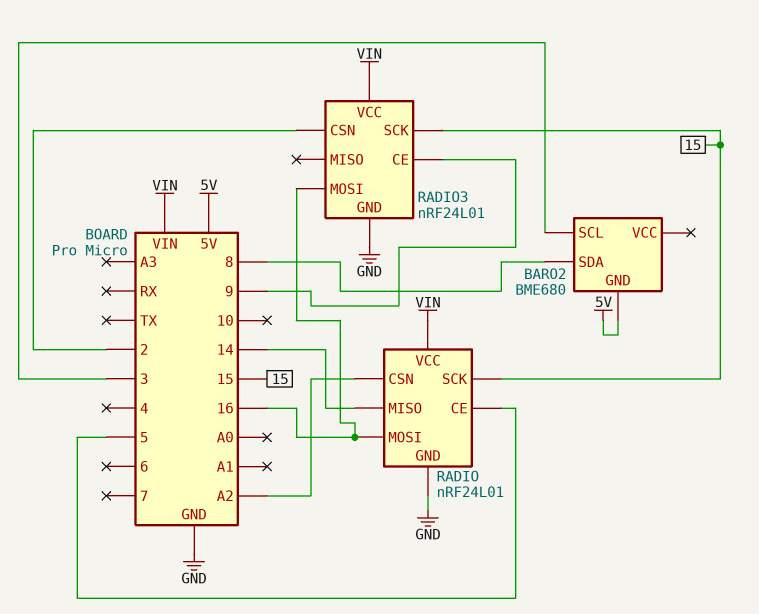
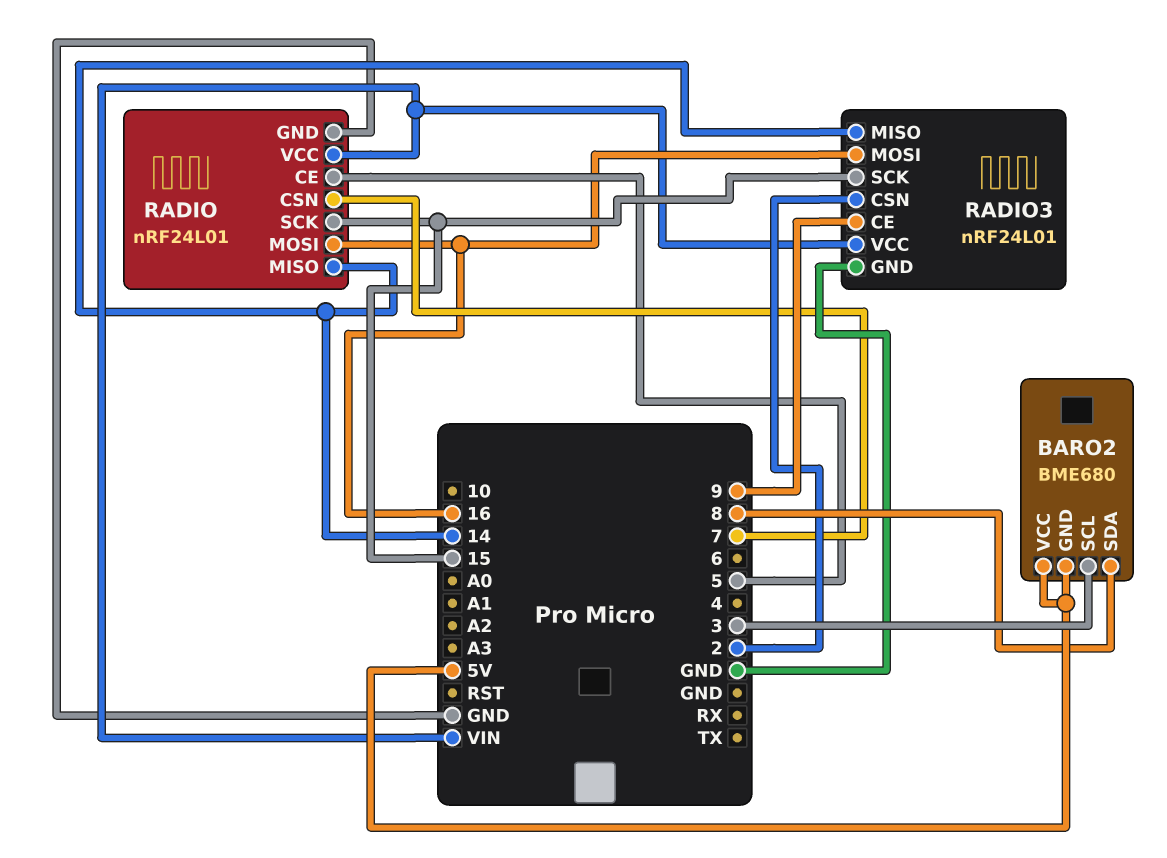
BARO2 pin VCC: none -> 5V
RADIO pin CSN: A2 -> 7
RADIO3 pin MISO: none -> 14

